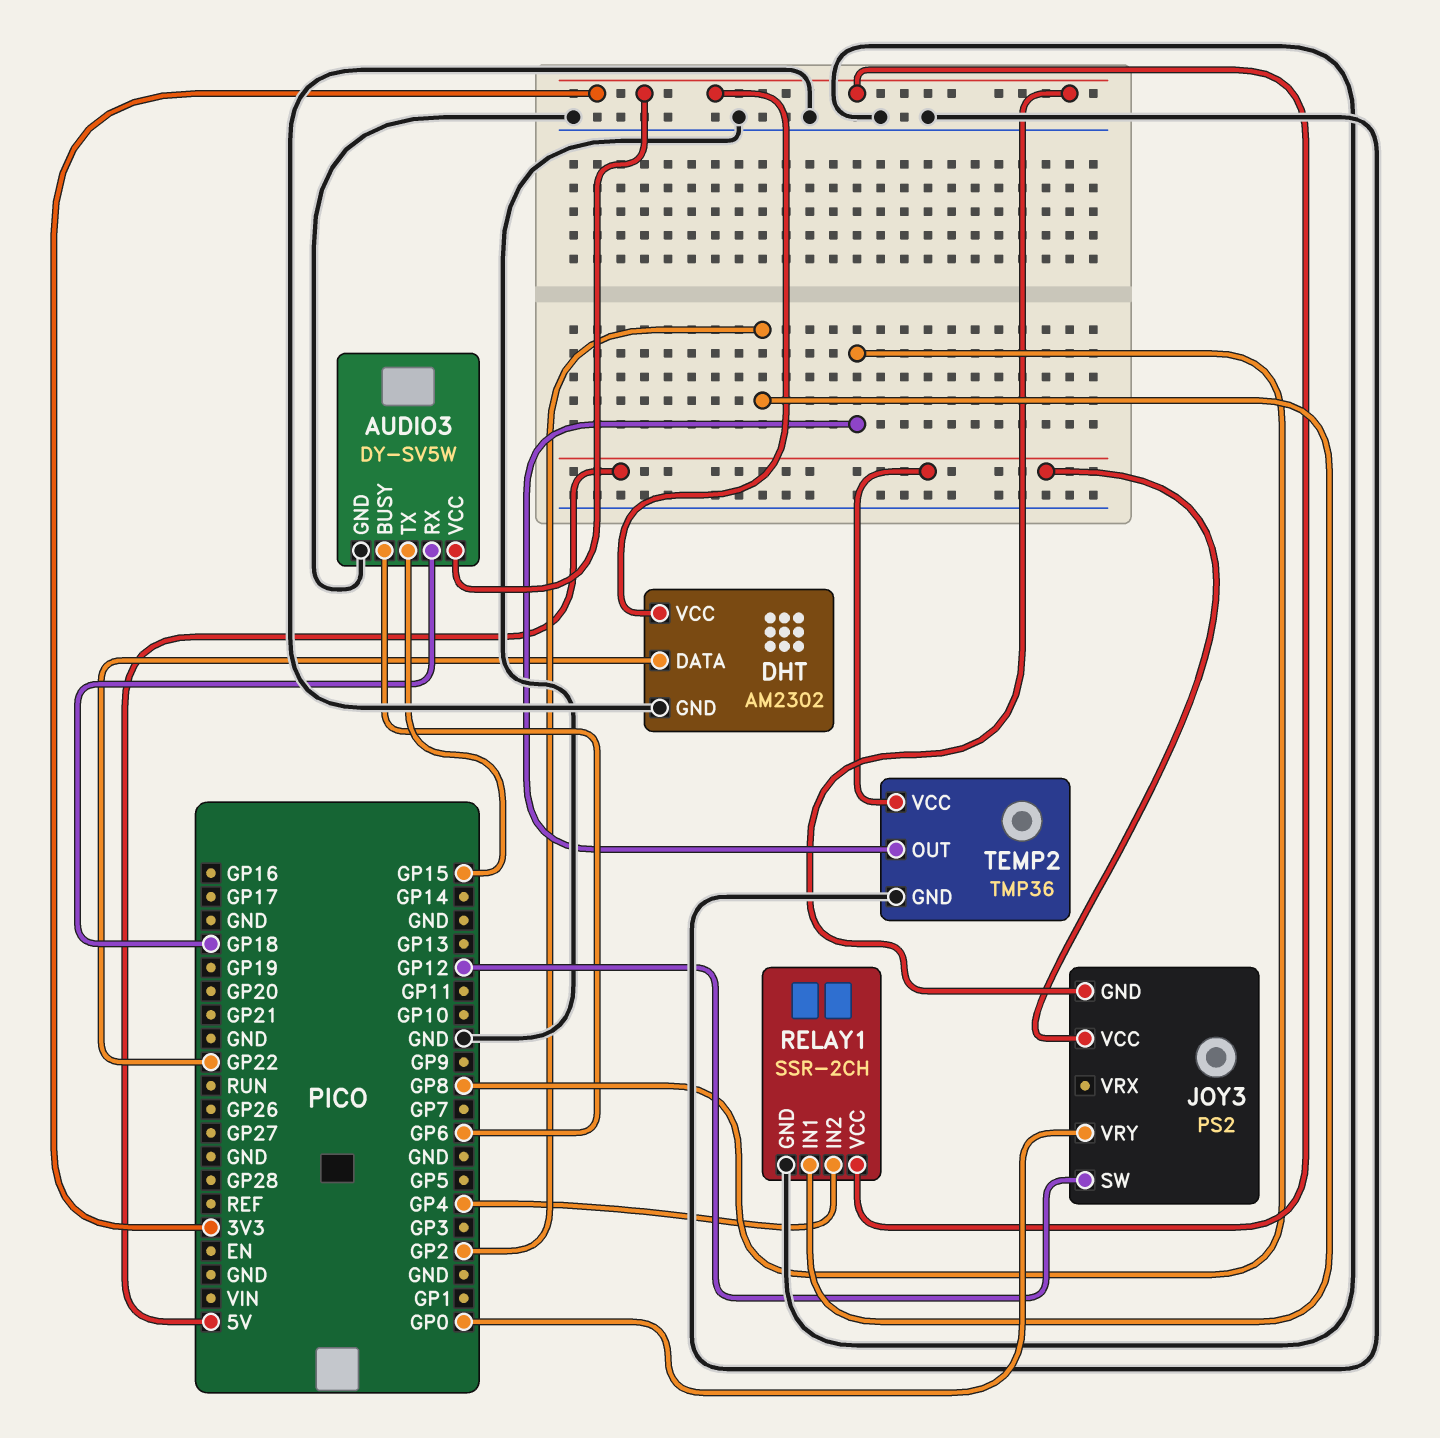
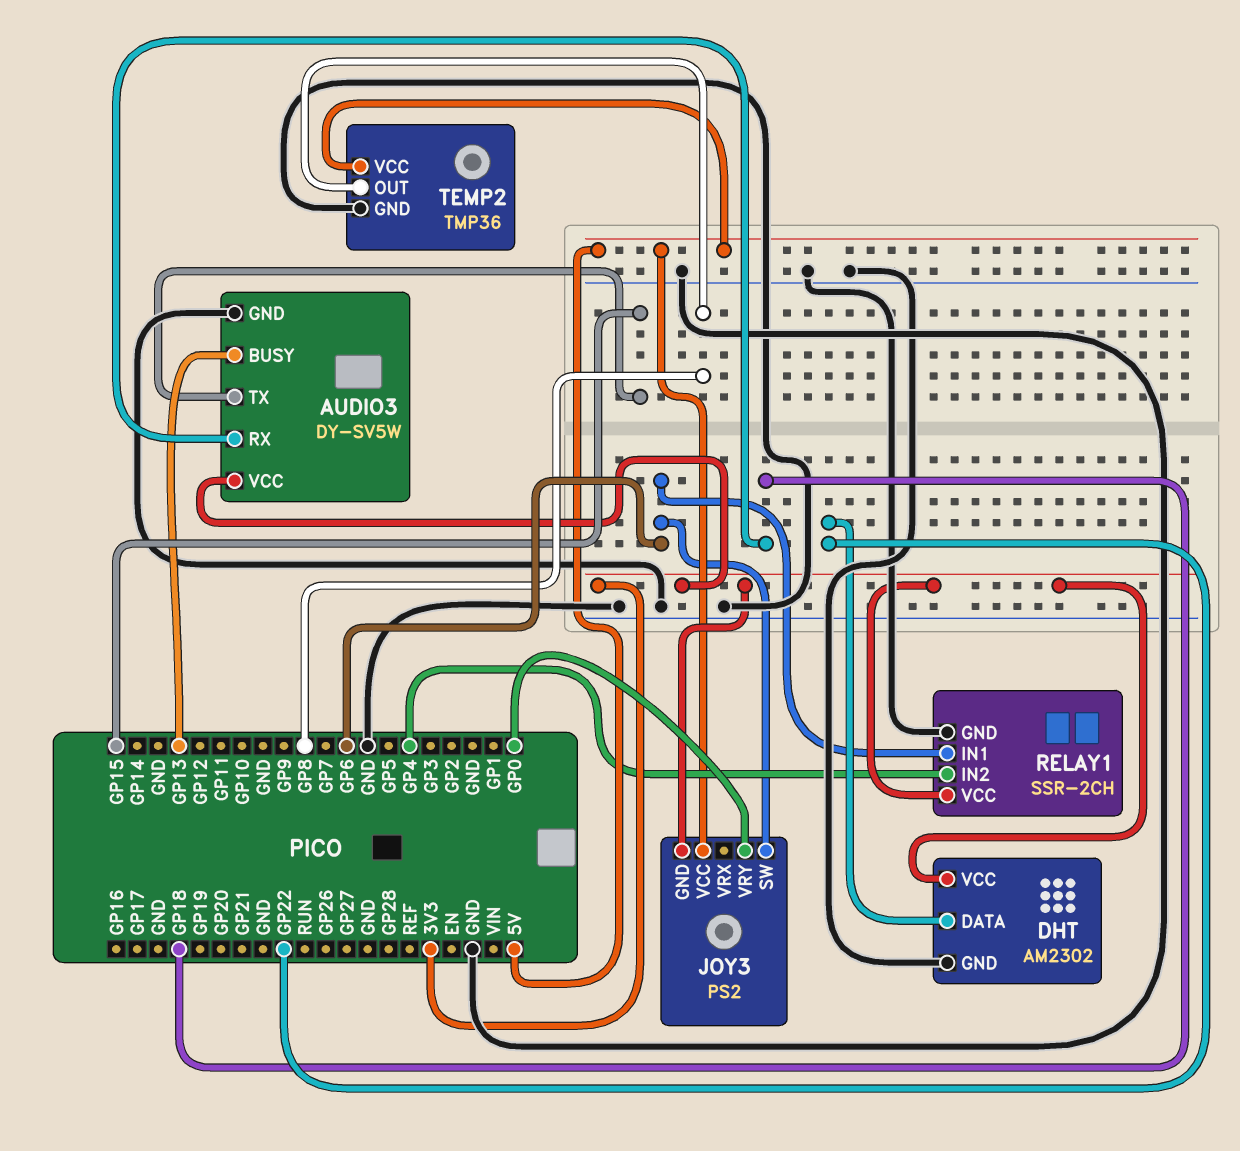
AUDIO3 pin BUSY: GP6 -> GP13
JOY3 pin SW: GP12 -> GP6
RELAY1 pin IN1: GP2 -> GP6

